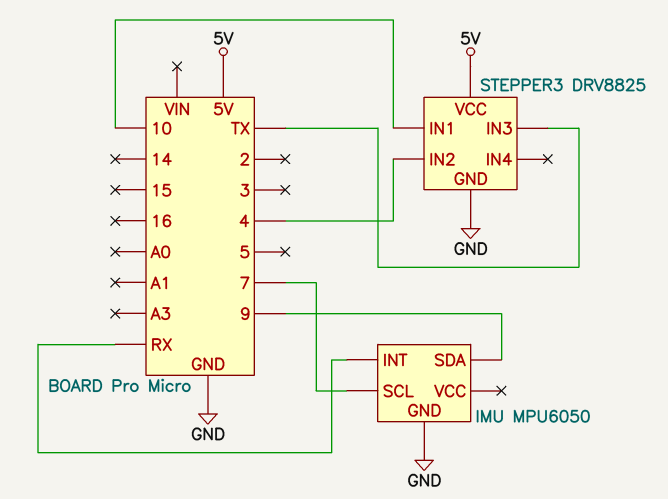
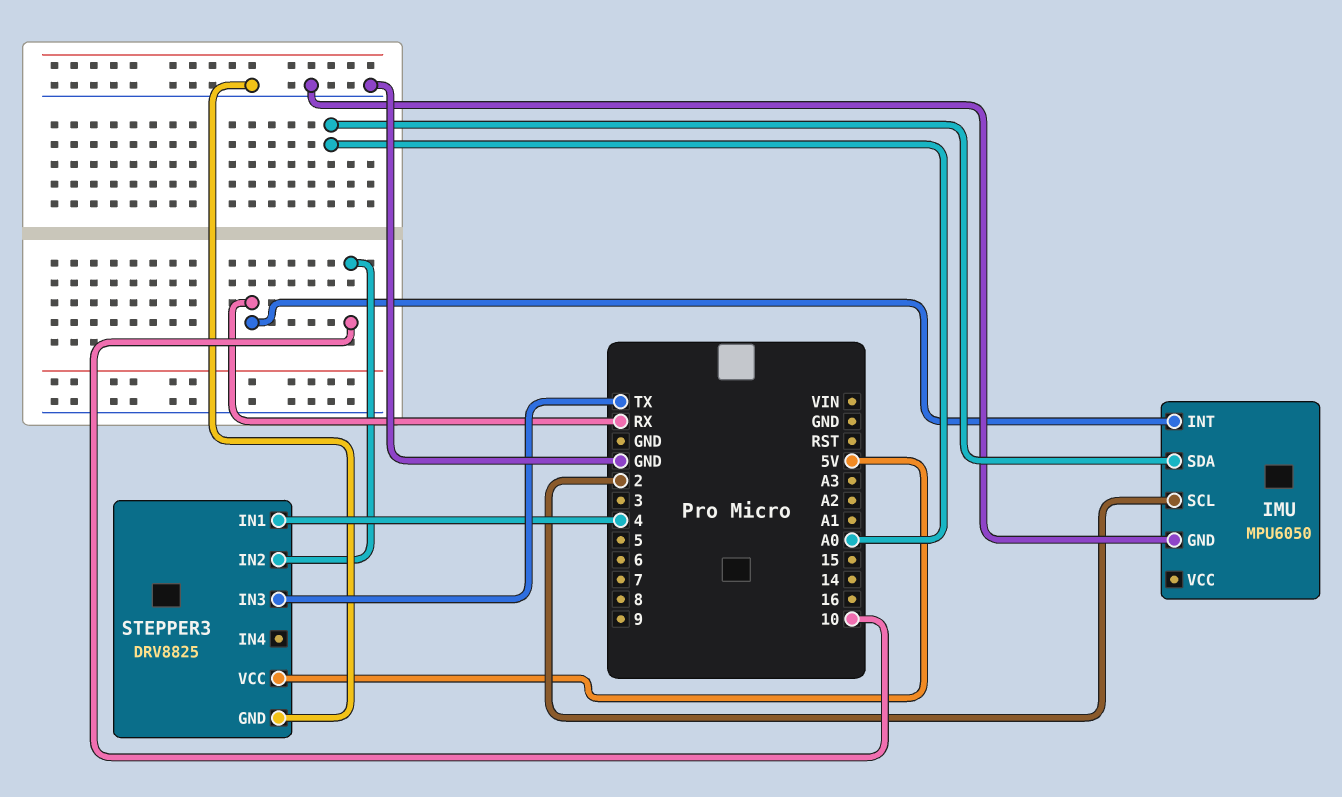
IMU pin SCL: 7 -> 2
IMU pin SDA: 9 -> A0
STEPPER3 pin IN1: 10 -> 4
STEPPER3 pin IN2: 4 -> 10

